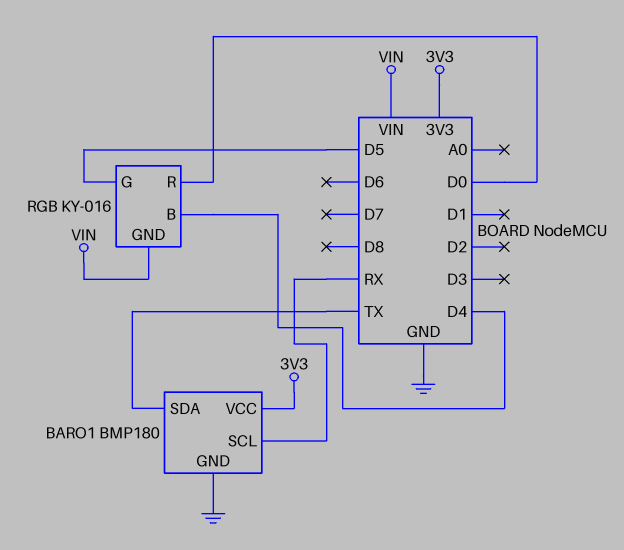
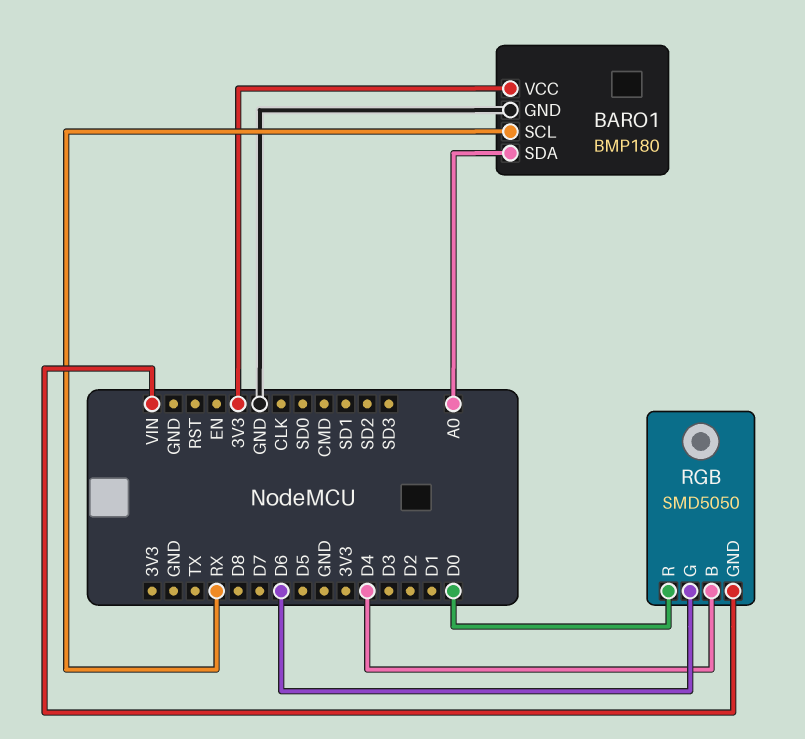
BARO1 pin SDA: TX -> A0
RGB: KY-016 -> SMD5050
RGB pin G: D5 -> D6

